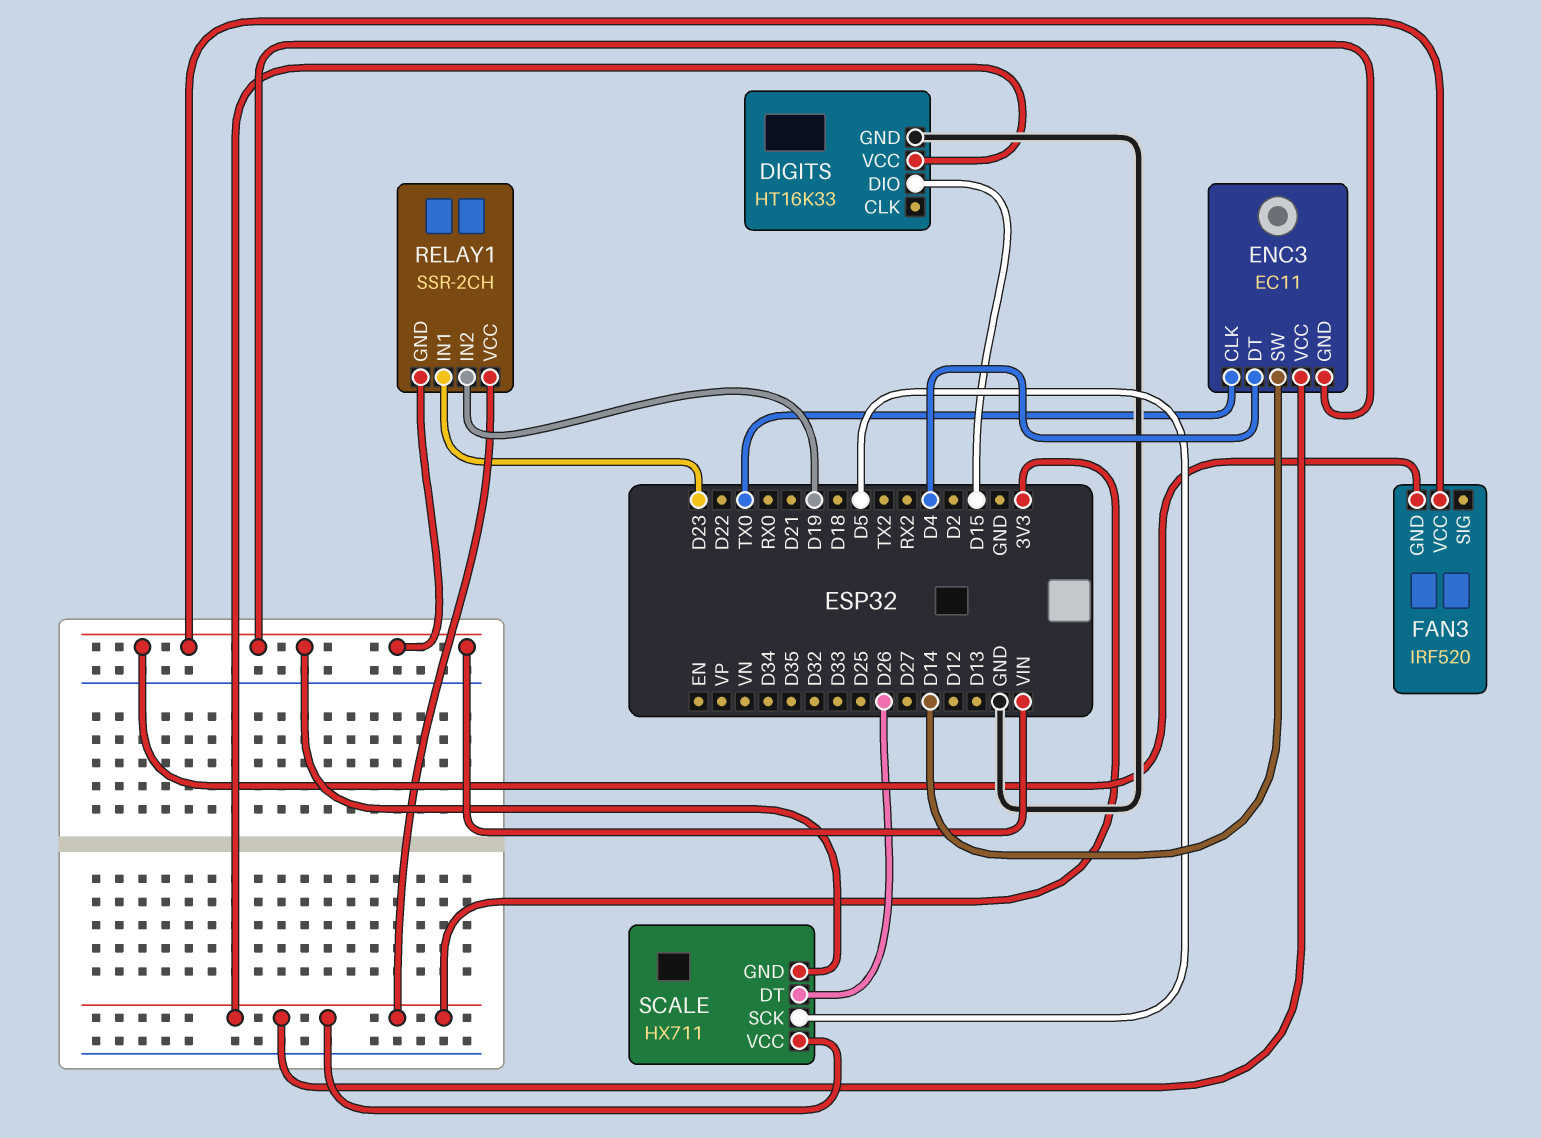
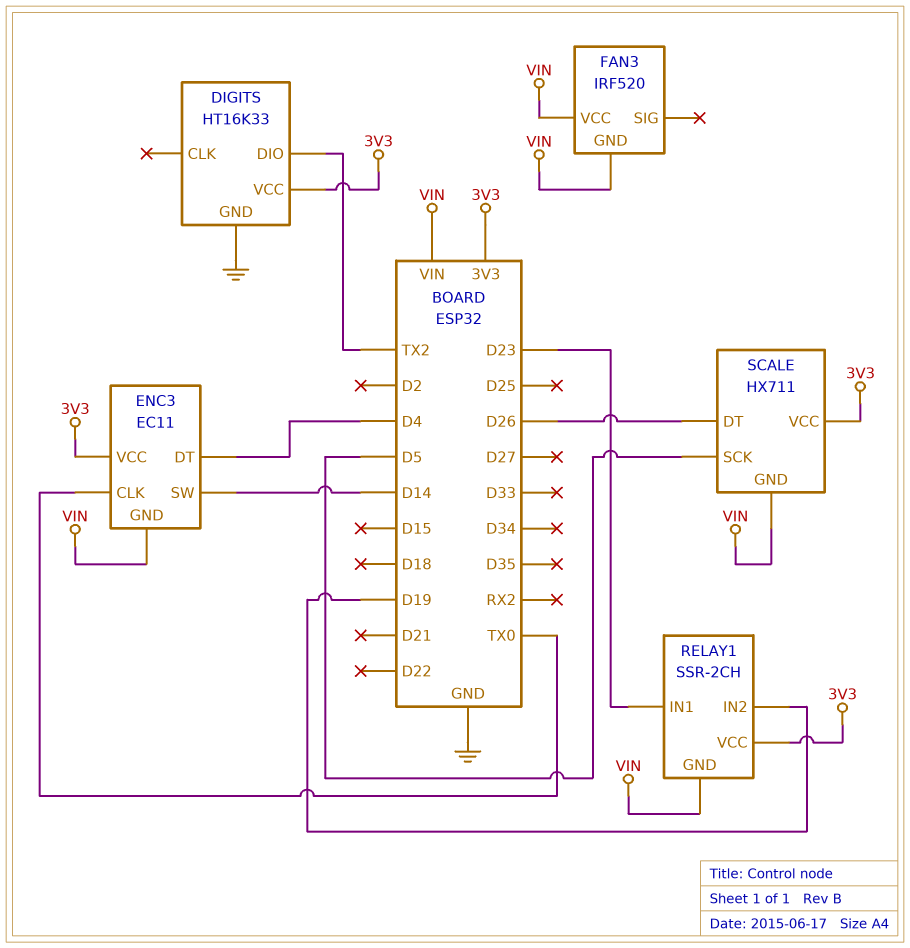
DIGITS pin DIO: D15 -> TX2

